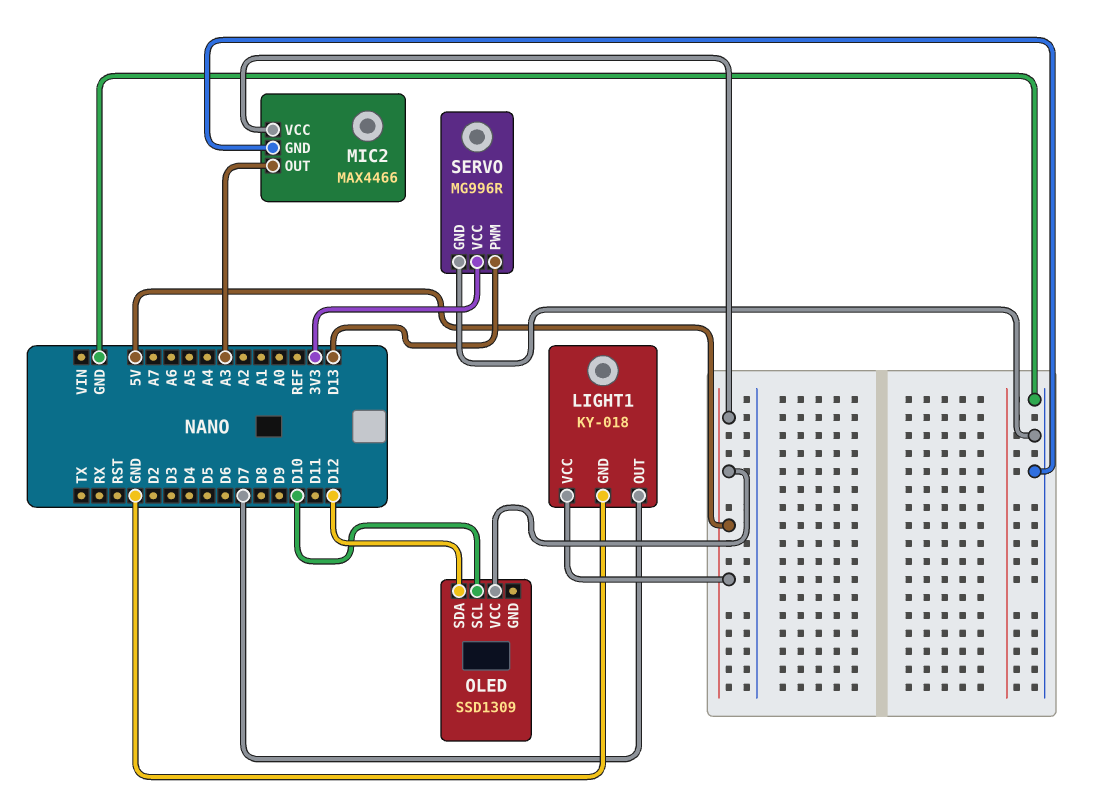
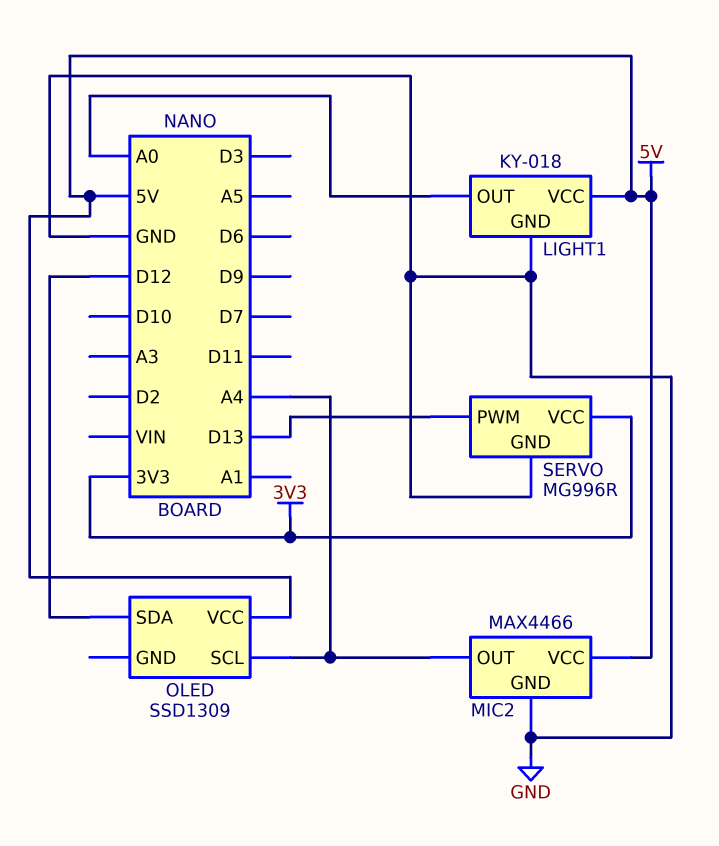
LIGHT1 pin OUT: D7 -> A0
MIC2 pin OUT: A3 -> A4
OLED pin SCL: D10 -> A4

